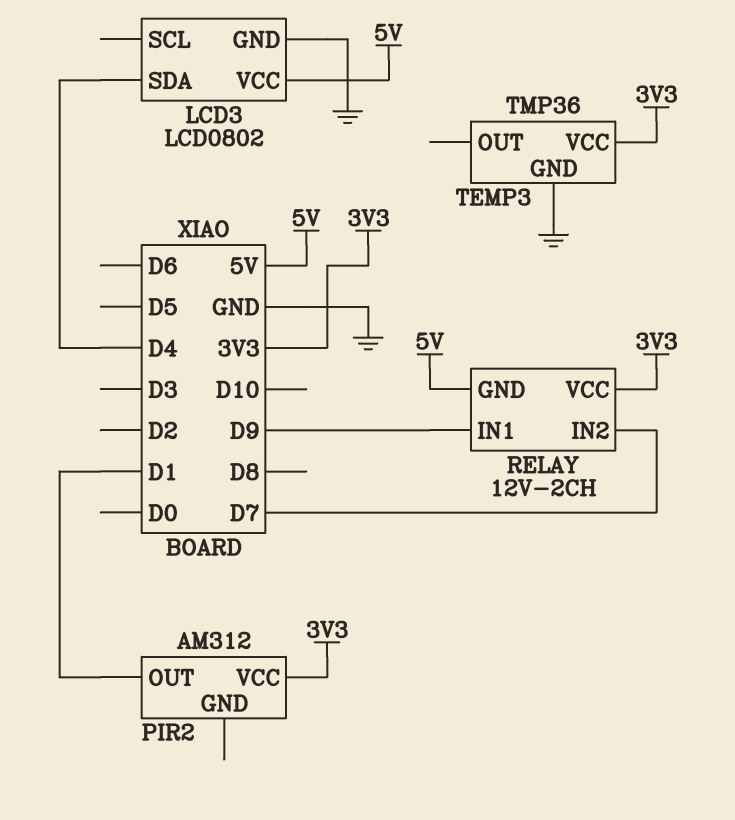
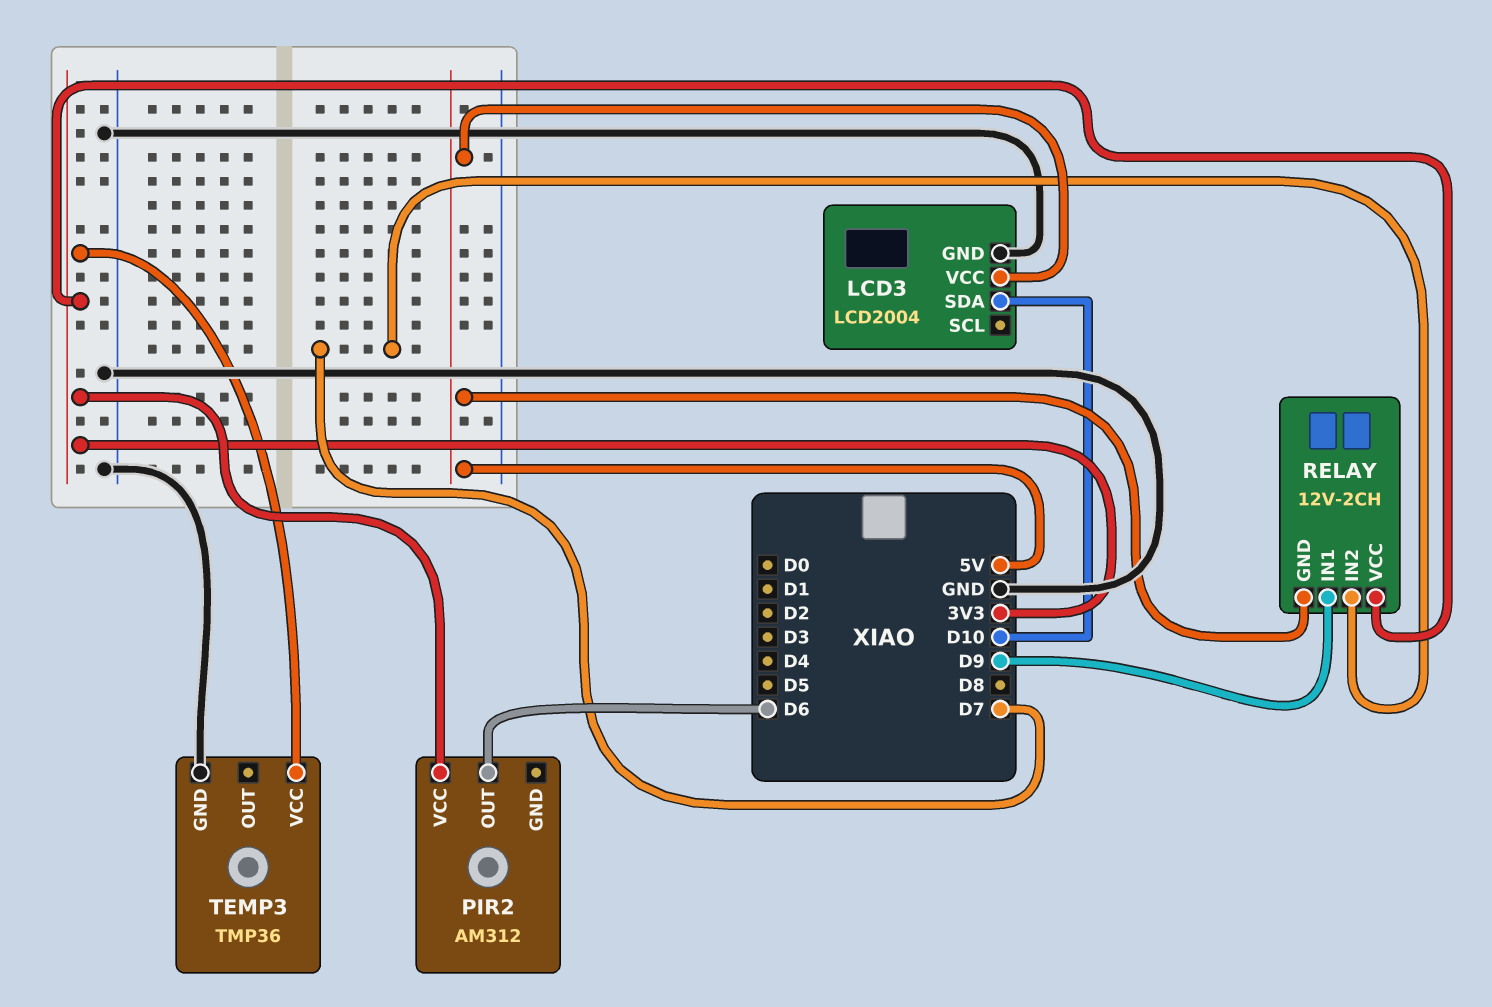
LCD3: LCD0802 -> LCD2004
LCD3 pin SDA: D4 -> D10
PIR2 pin OUT: D1 -> D6

